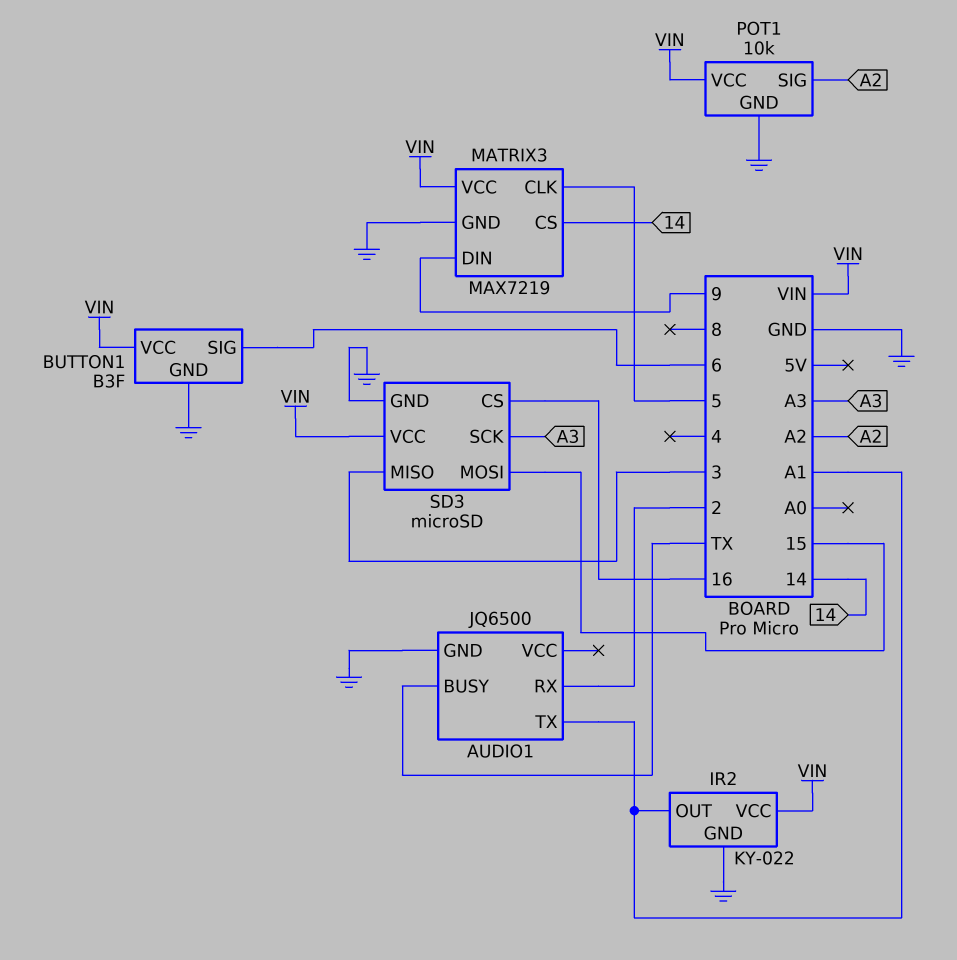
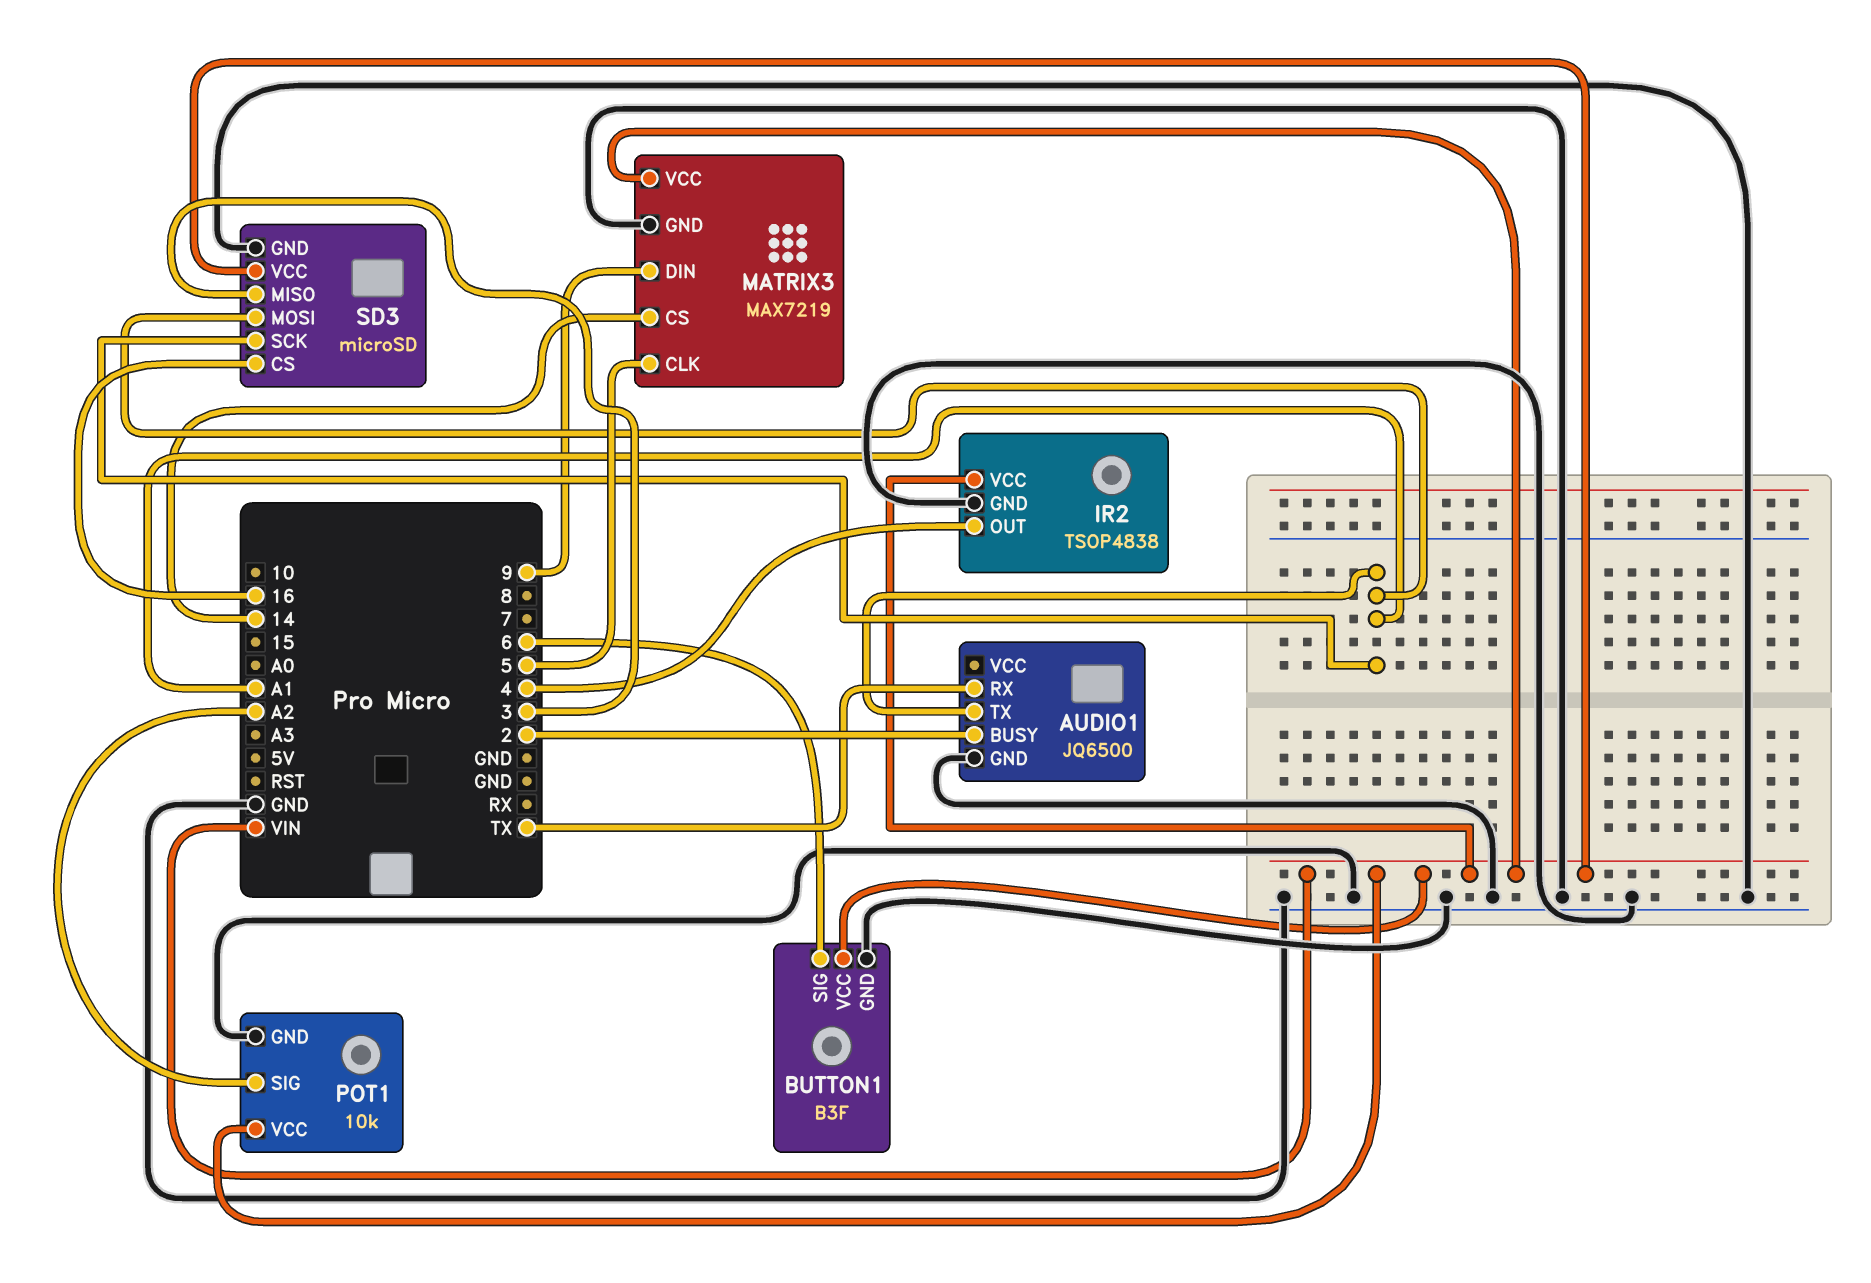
AUDIO1 pin BUSY: TX -> 2
AUDIO1 pin RX: 2 -> TX
IR2: KY-022 -> TSOP4838
IR2 pin OUT: A1 -> 4
SD3 pin MOSI: 15 -> A1
SD3 pin SCK: A3 -> A1

